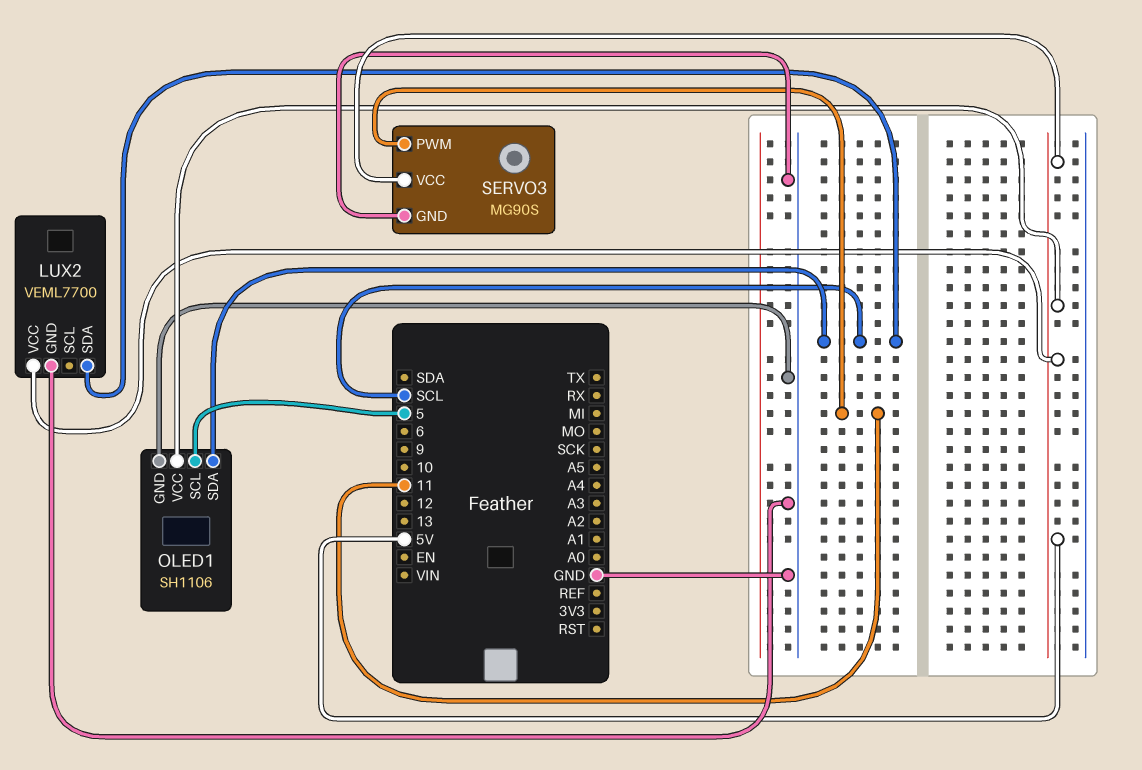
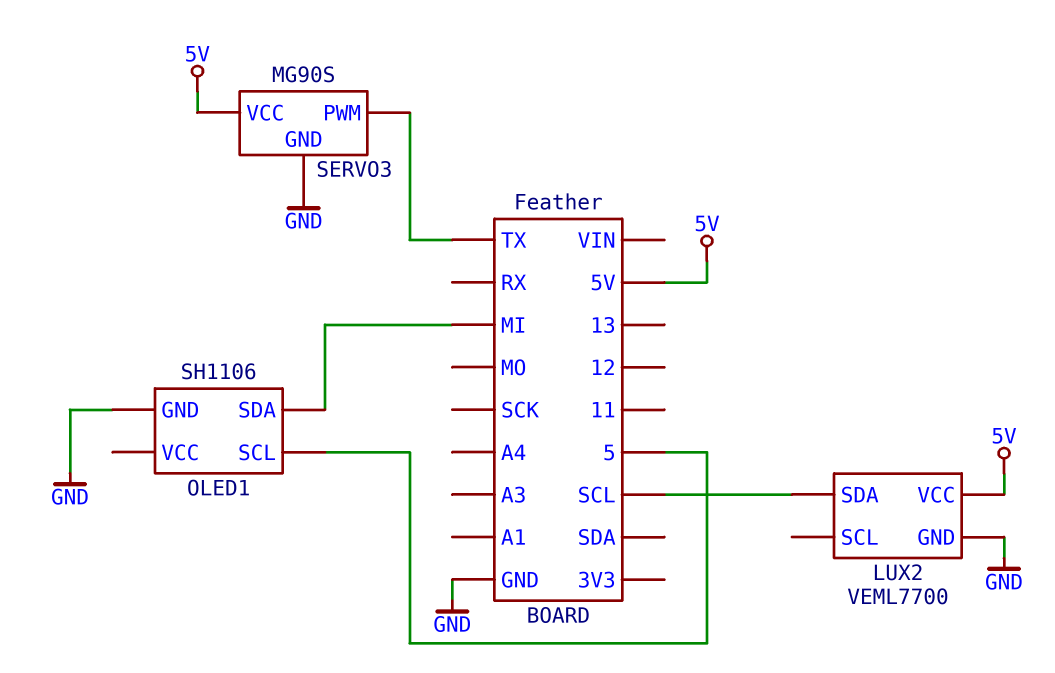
OLED1 pin SDA: SCL -> MI
OLED1 pin VCC: 5V -> none
SERVO3 pin PWM: 11 -> TX

